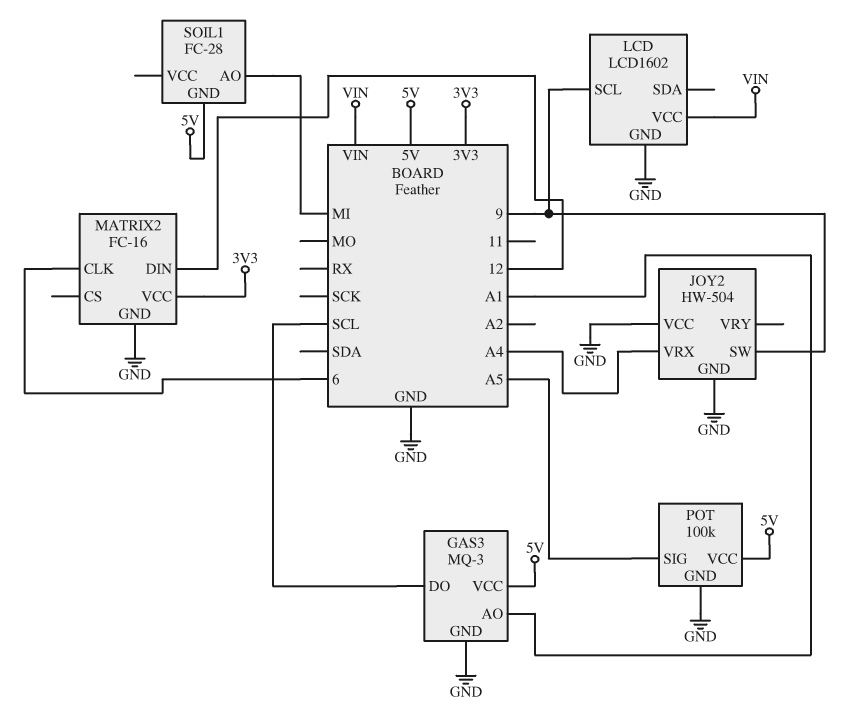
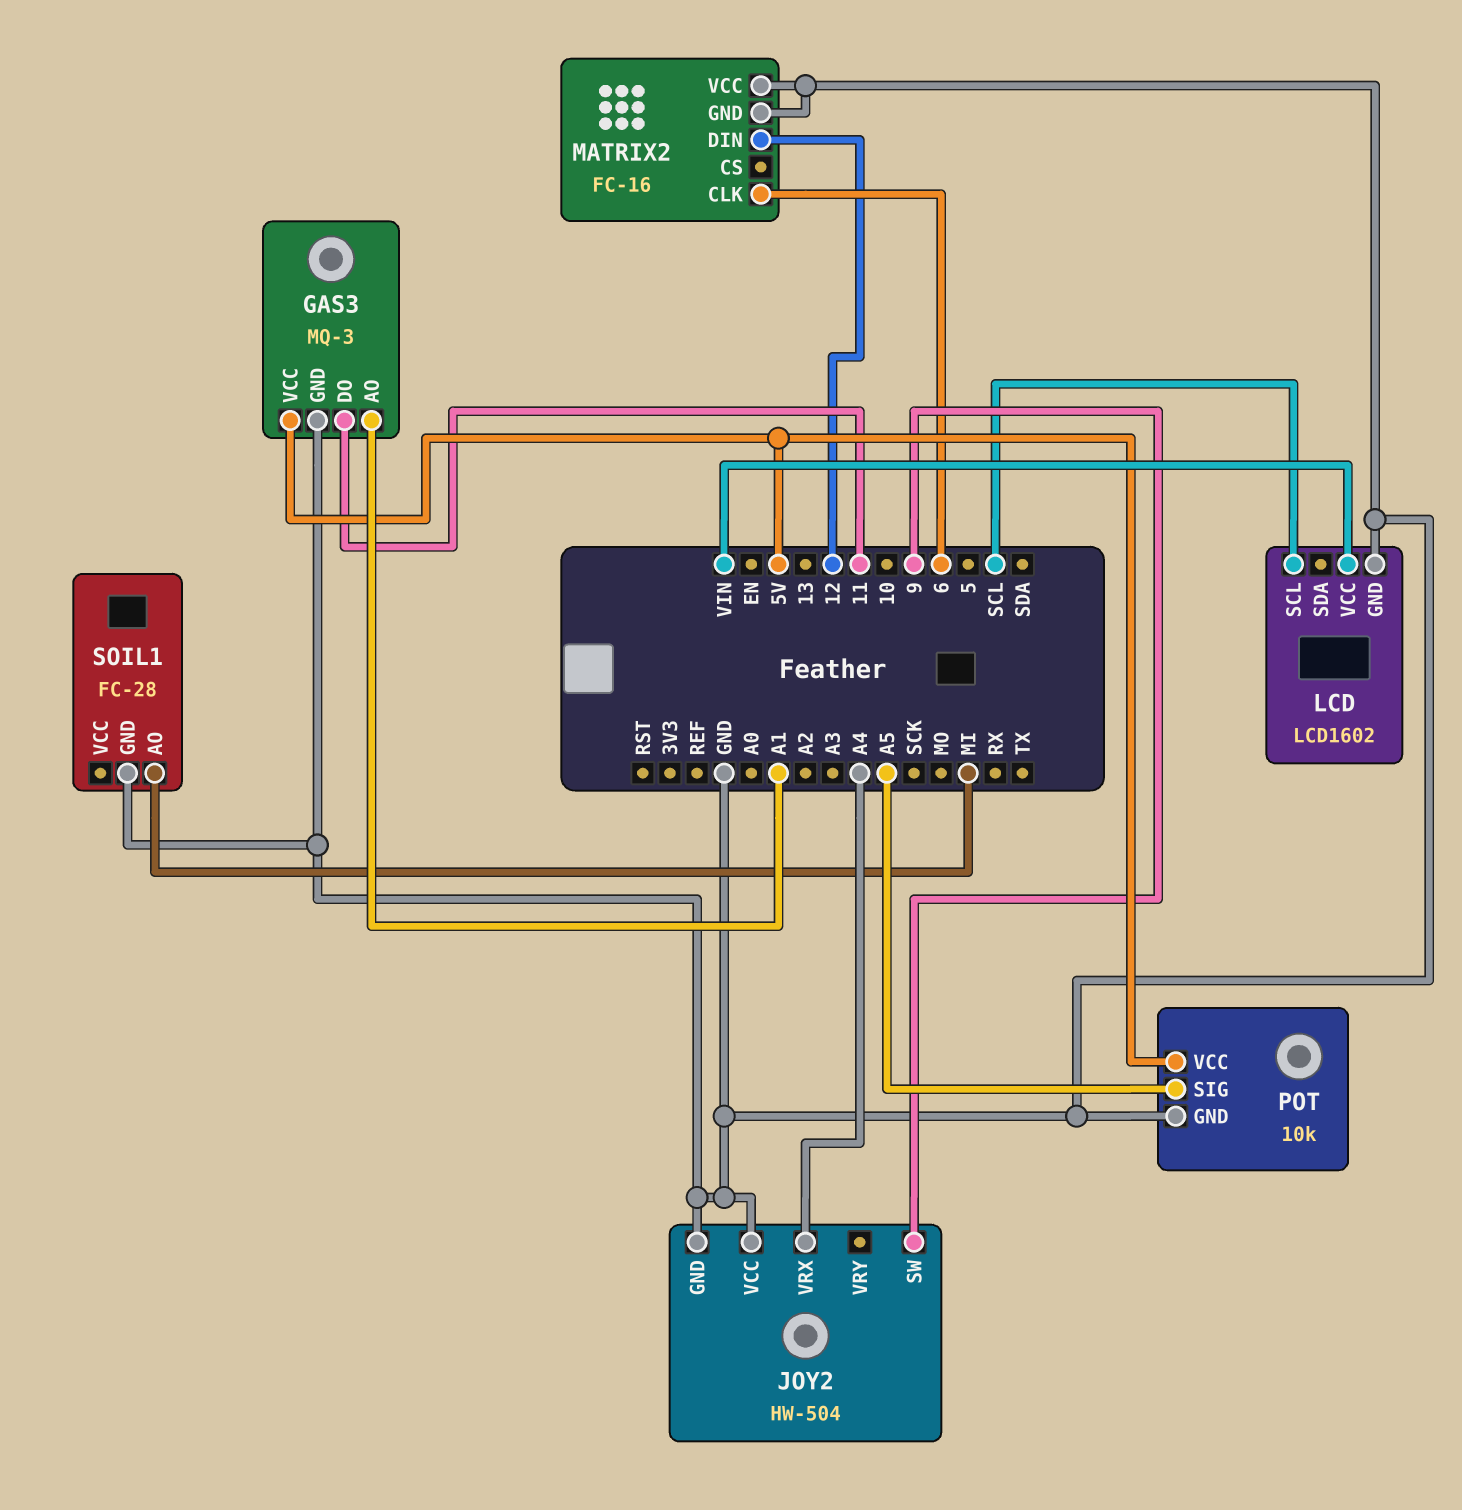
GAS3 pin DO: SCL -> 11
LCD pin SCL: 9 -> SCL
MATRIX2 pin VCC: 3V3 -> GND
POT: 100k -> 10k
SOIL1 pin GND: 5V -> GND

